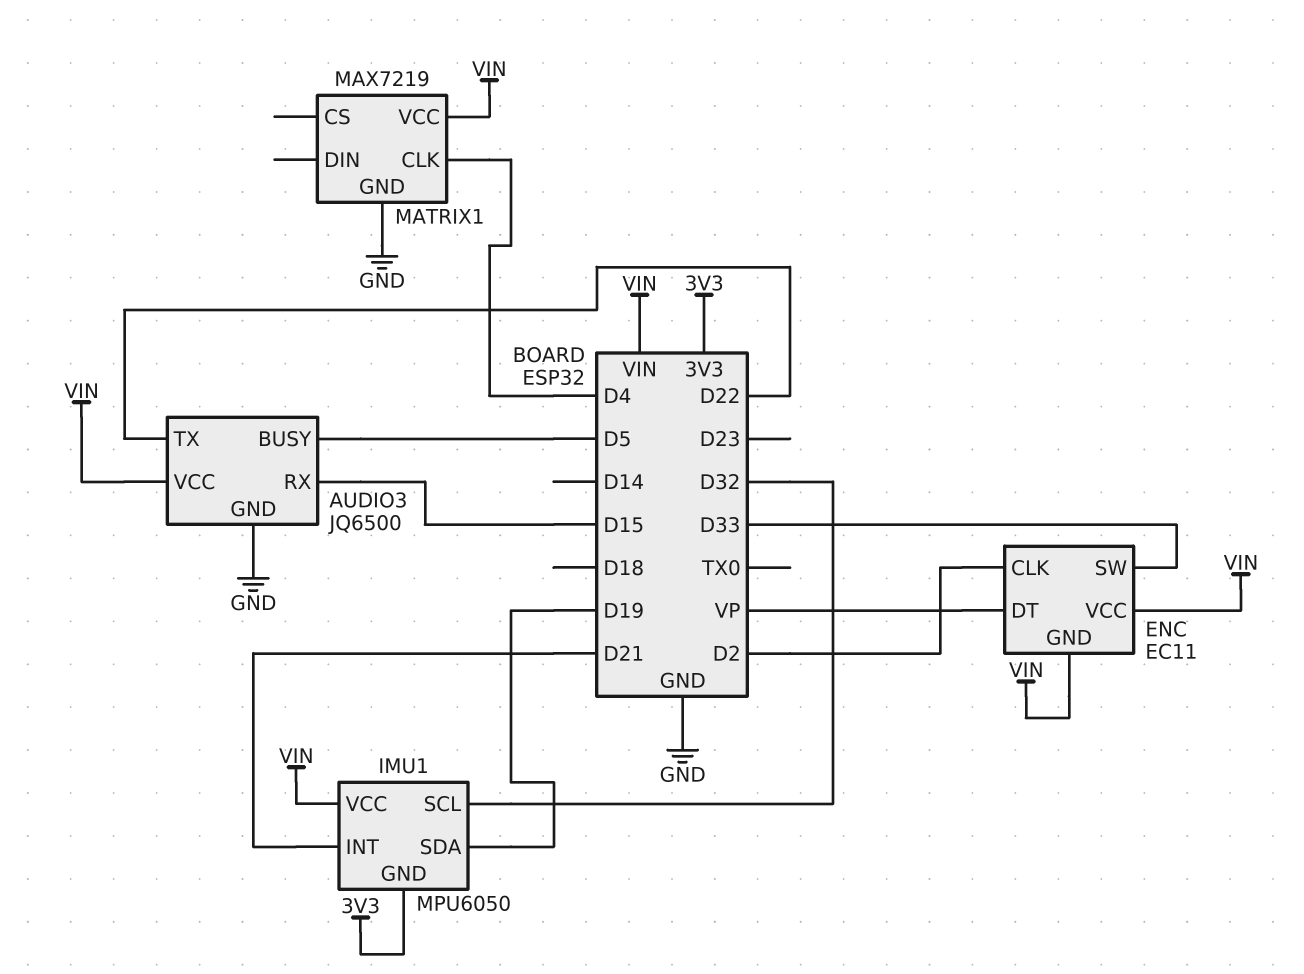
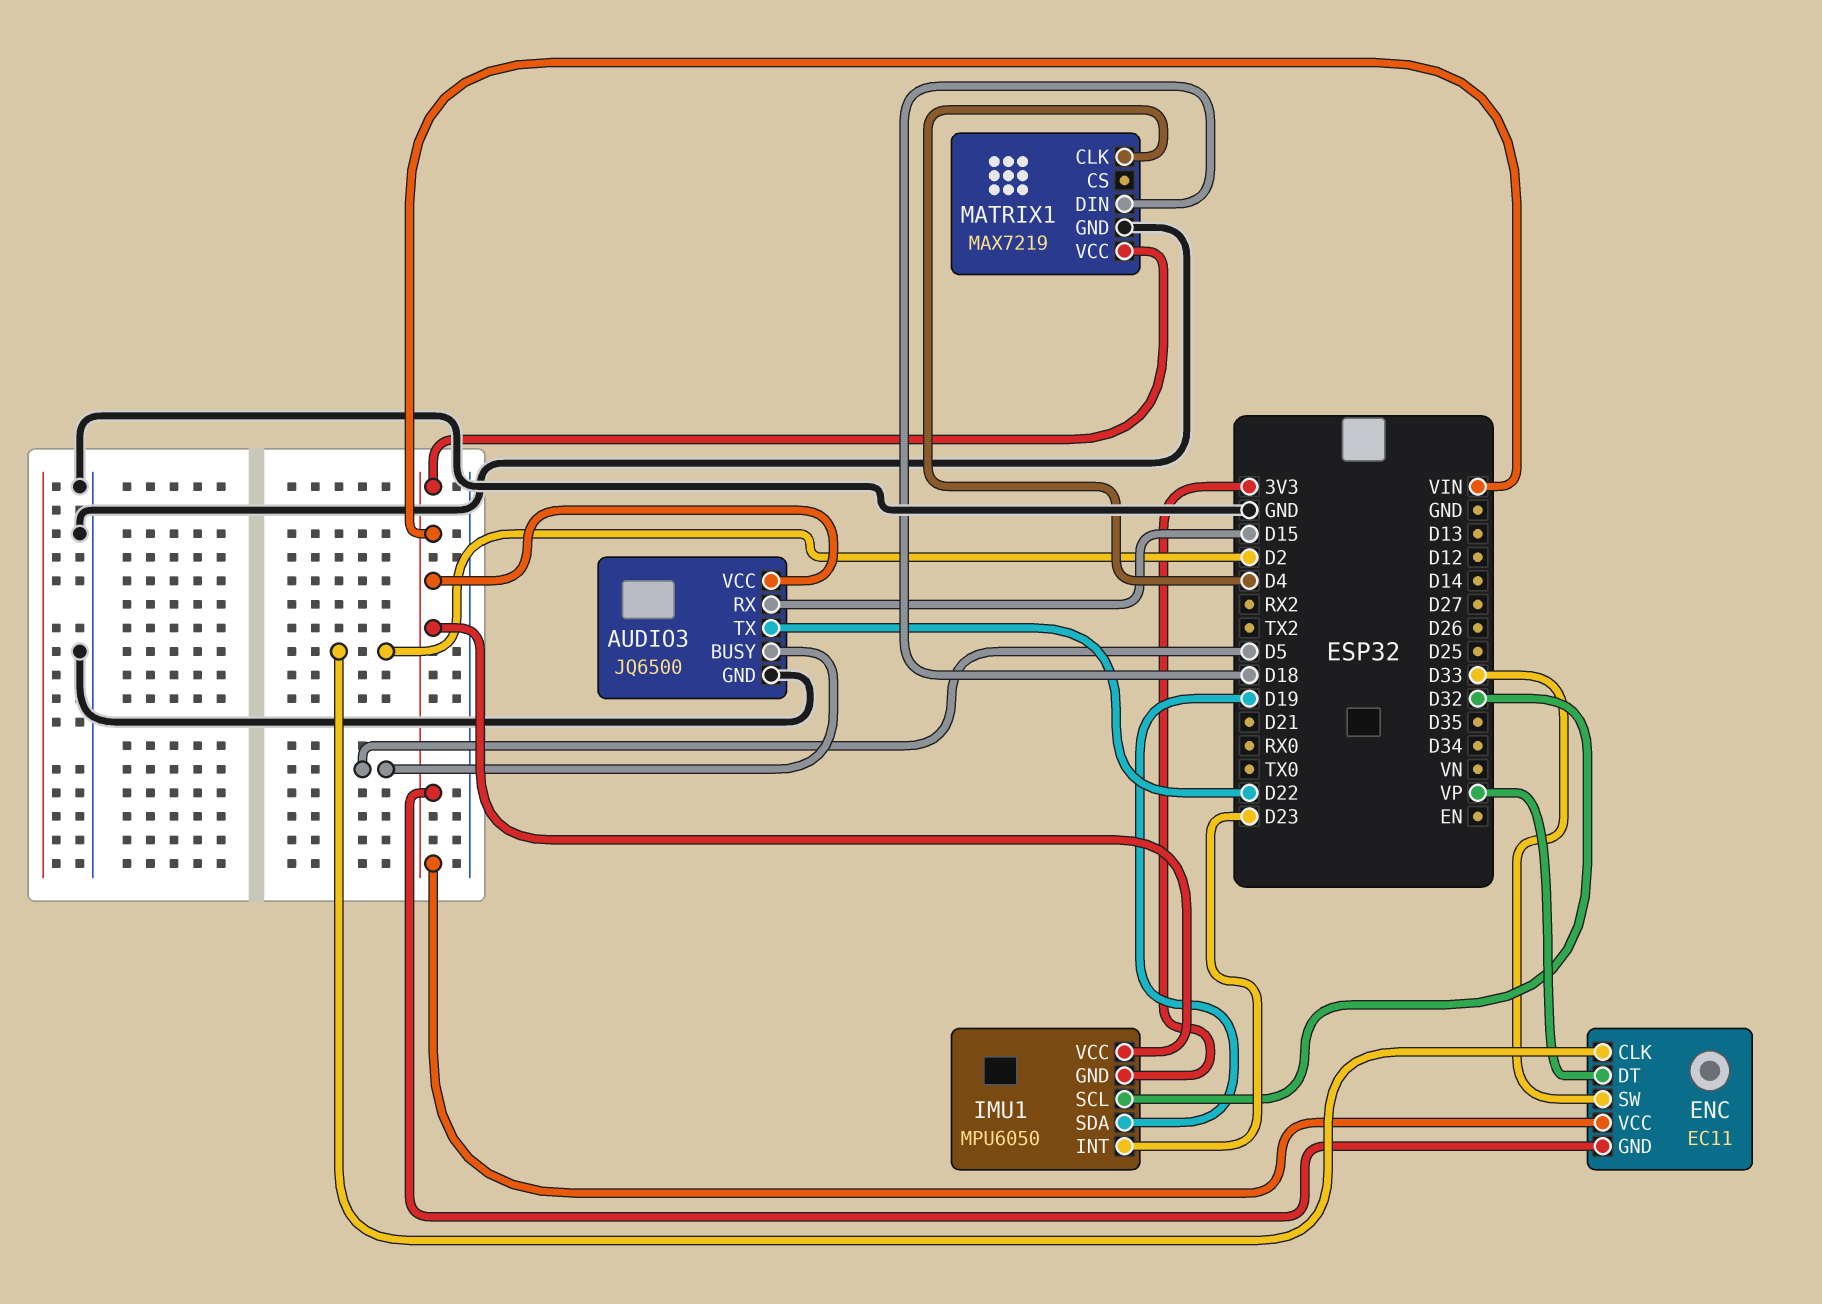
IMU1 pin INT: D21 -> D23
MATRIX1 pin DIN: none -> D18

